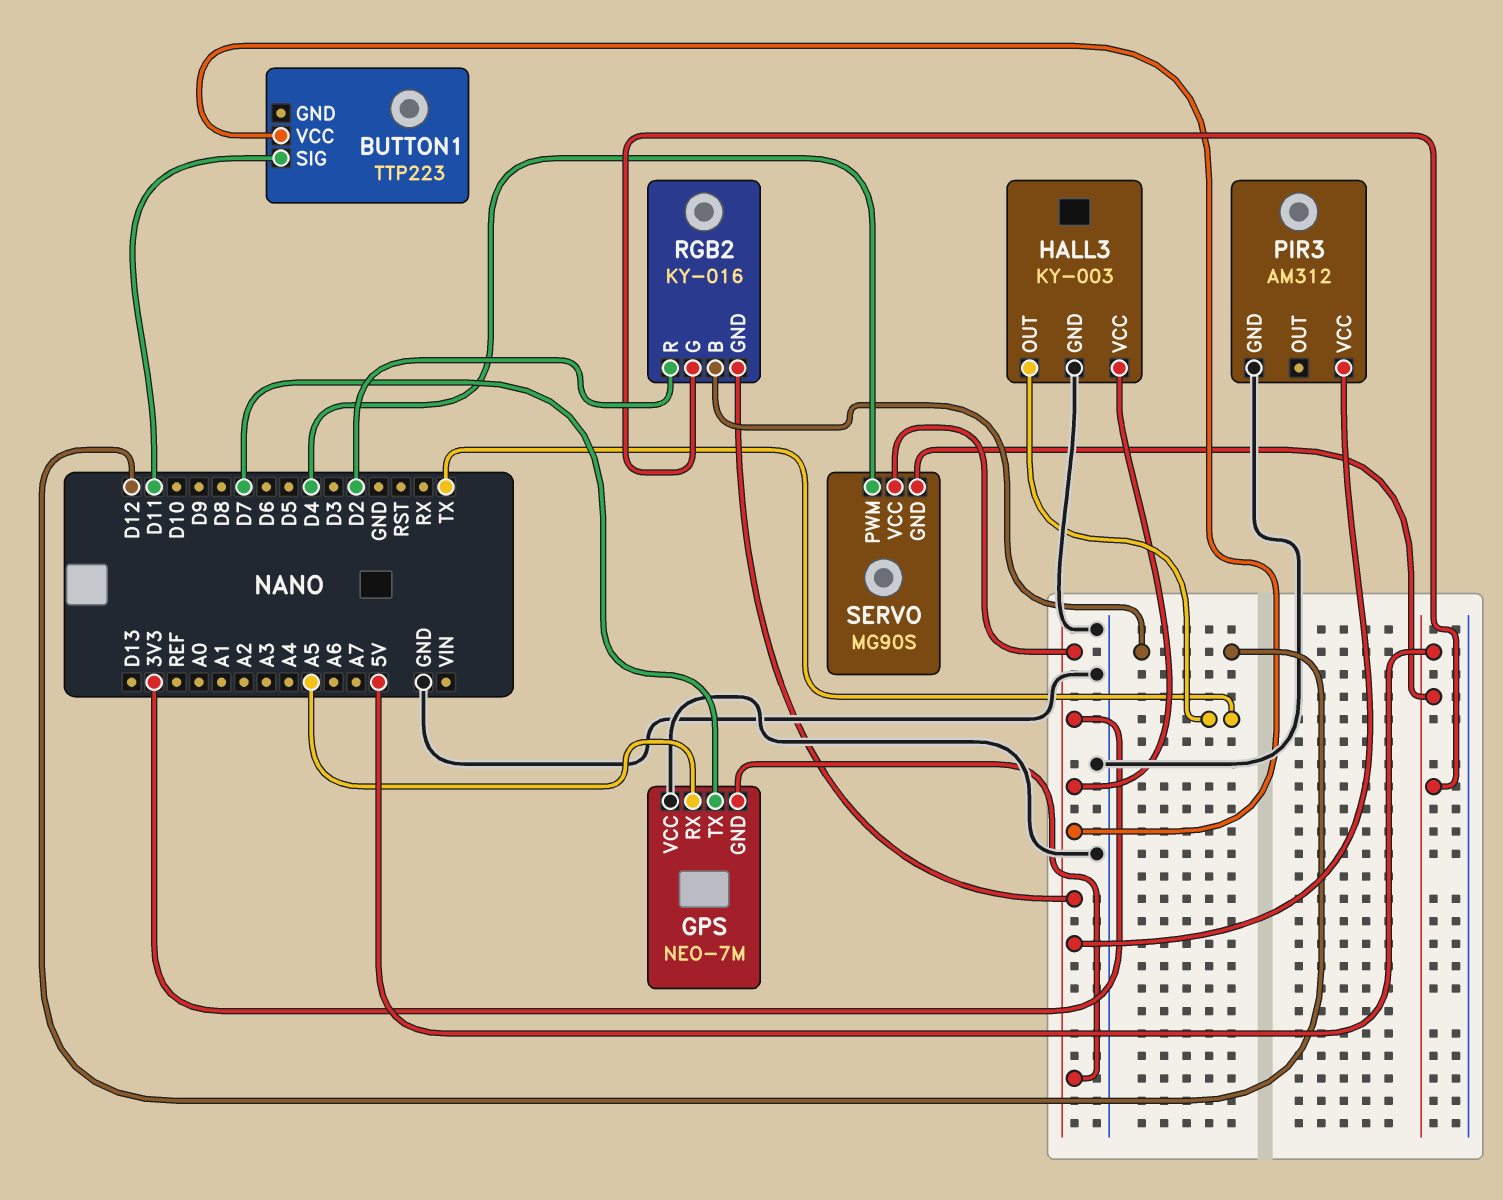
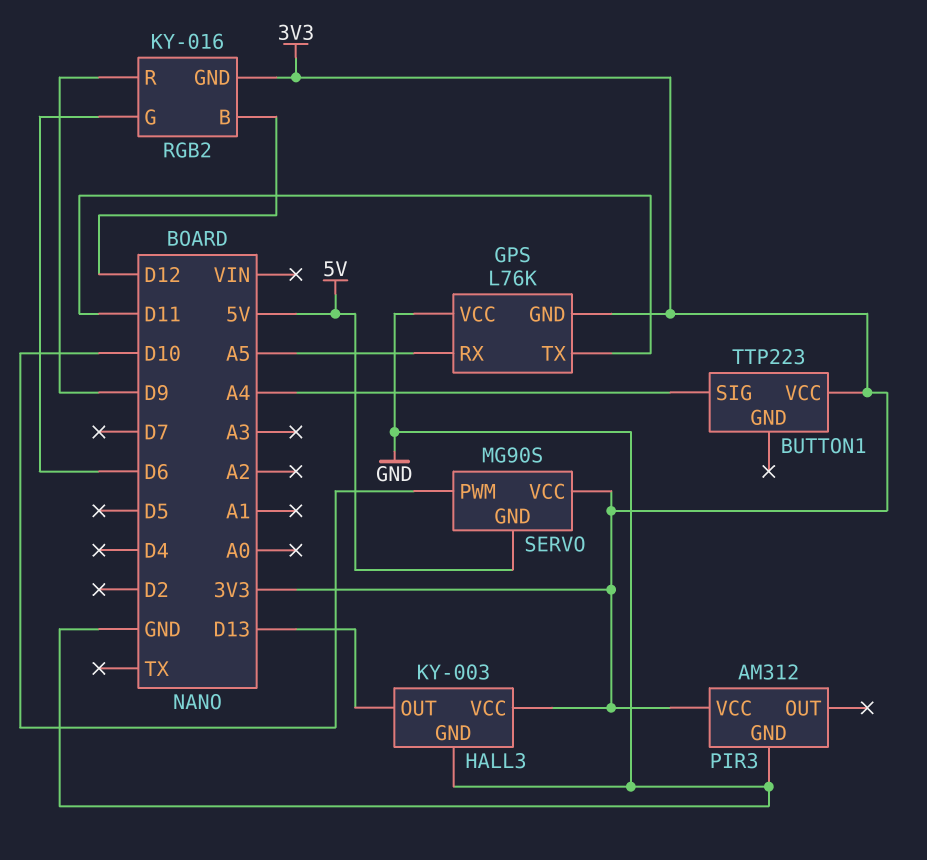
BUTTON1 pin SIG: D11 -> A4
GPS: NEO-7M -> L76K
GPS pin TX: D7 -> D11
HALL3 pin OUT: TX -> D13
RGB2 pin G: 5V -> D6
RGB2 pin R: D2 -> D9
SERVO pin PWM: D4 -> D10

